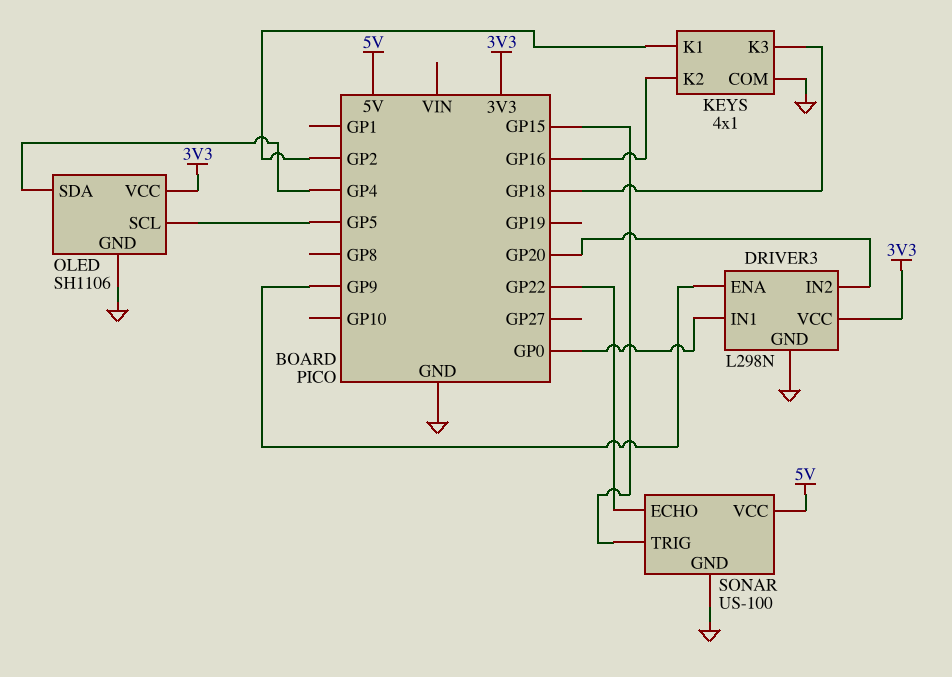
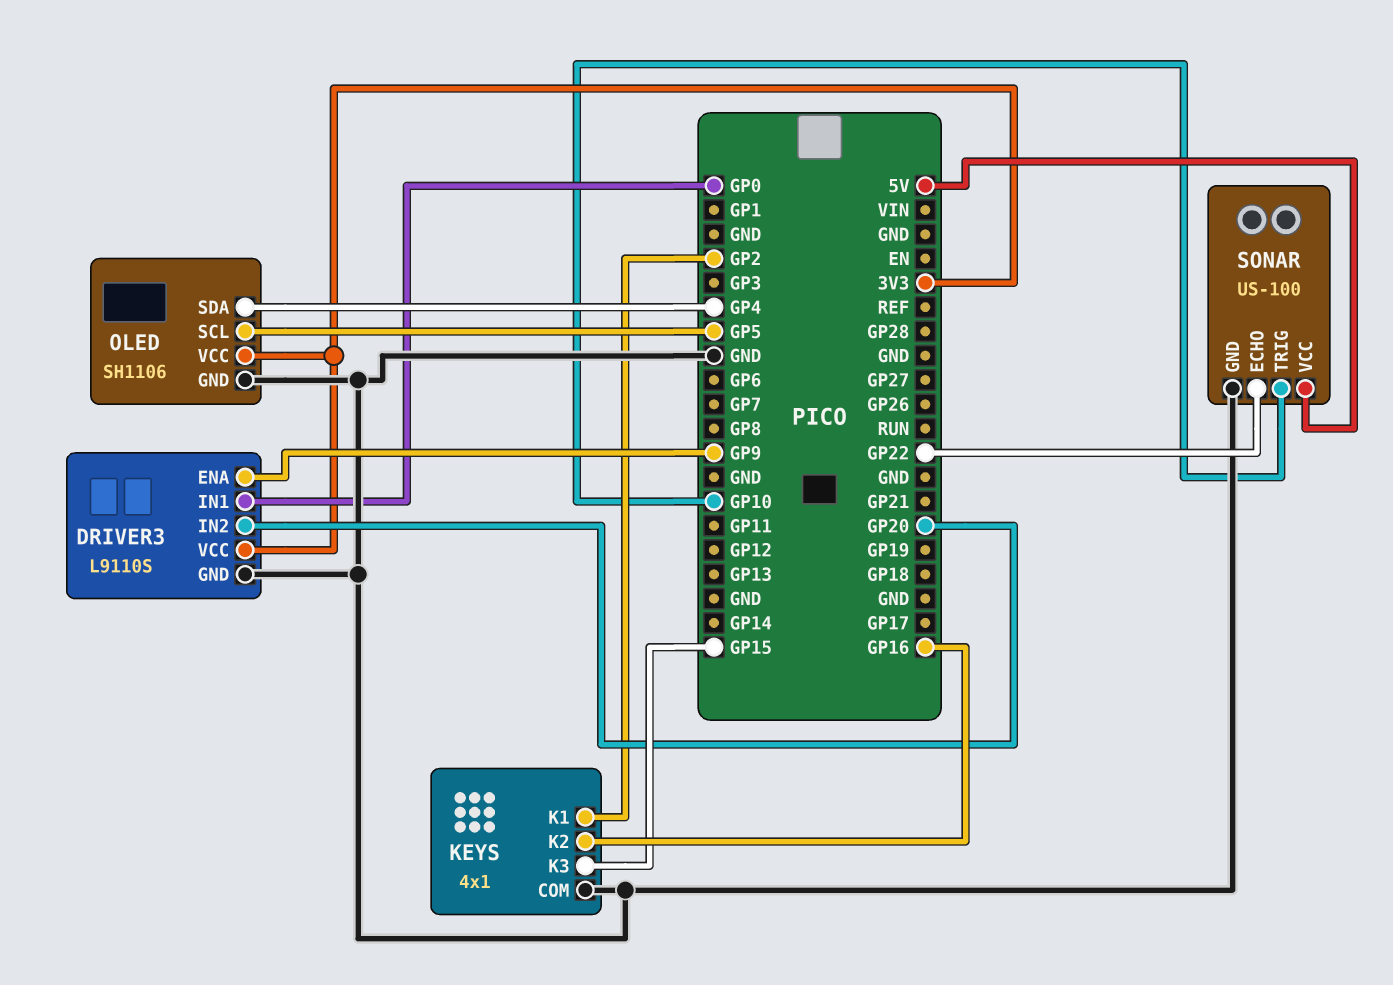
DRIVER3: L298N -> L9110S
KEYS pin K3: GP18 -> GP15
SONAR pin TRIG: GP15 -> GP10

